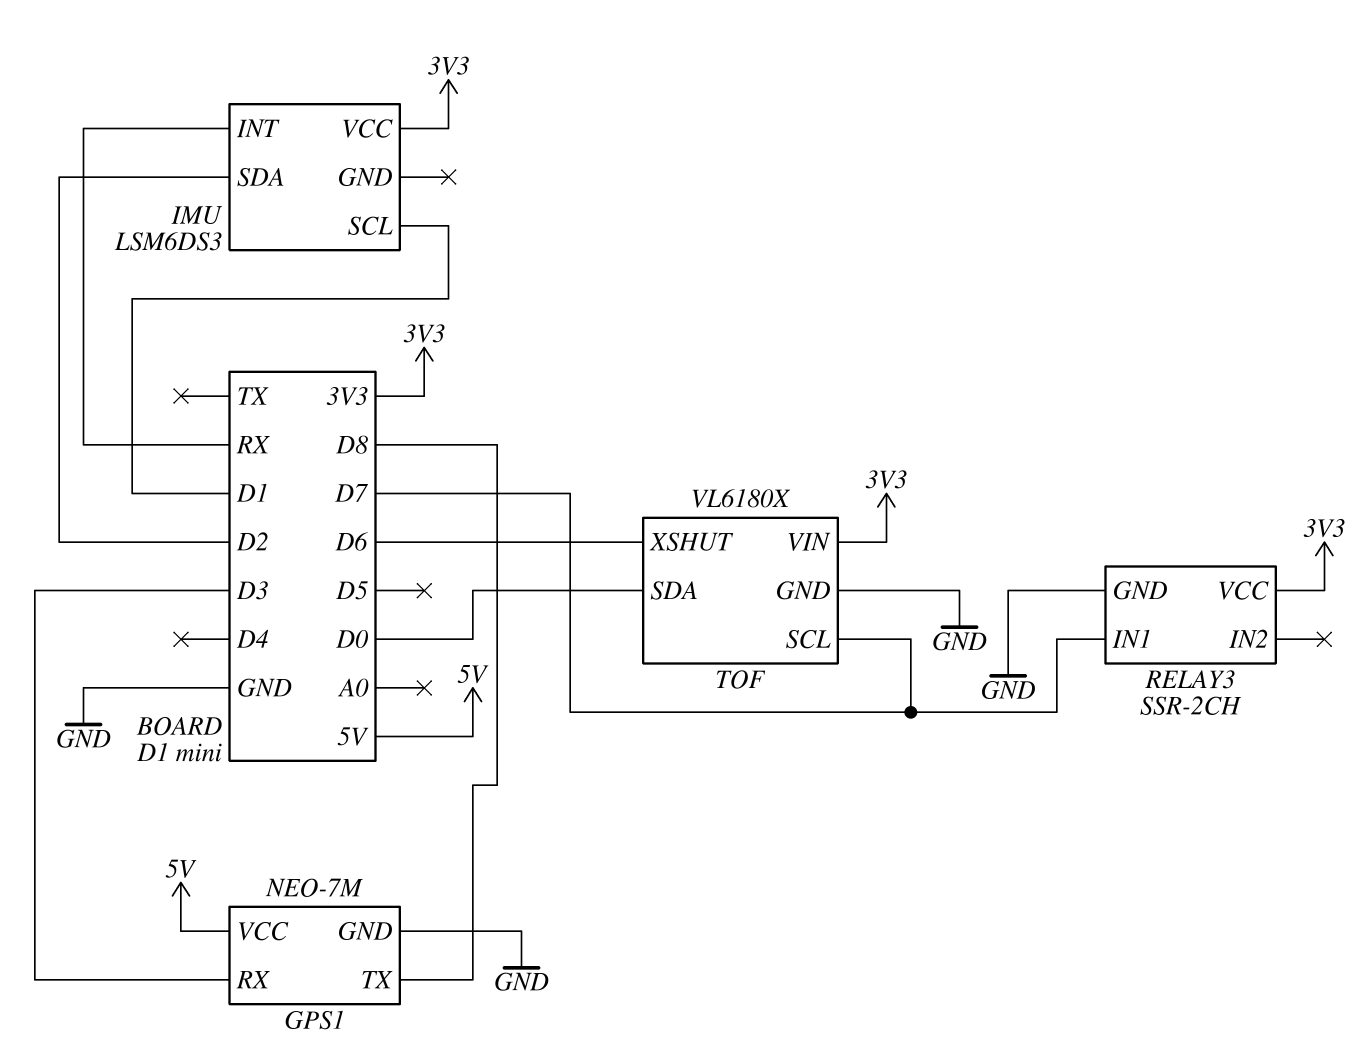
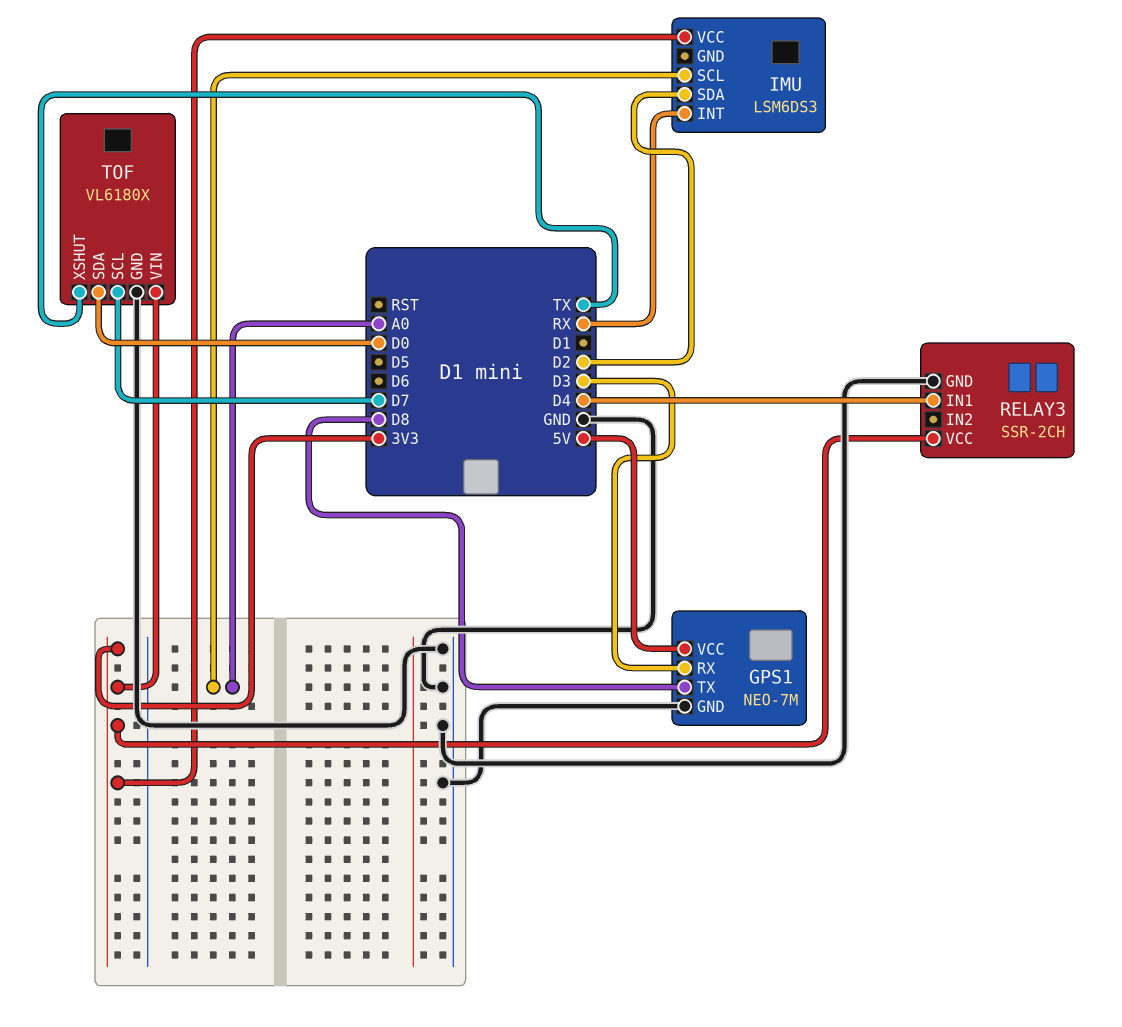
IMU pin SCL: D1 -> A0
RELAY3 pin IN1: D7 -> D4
TOF pin XSHUT: D6 -> TX

